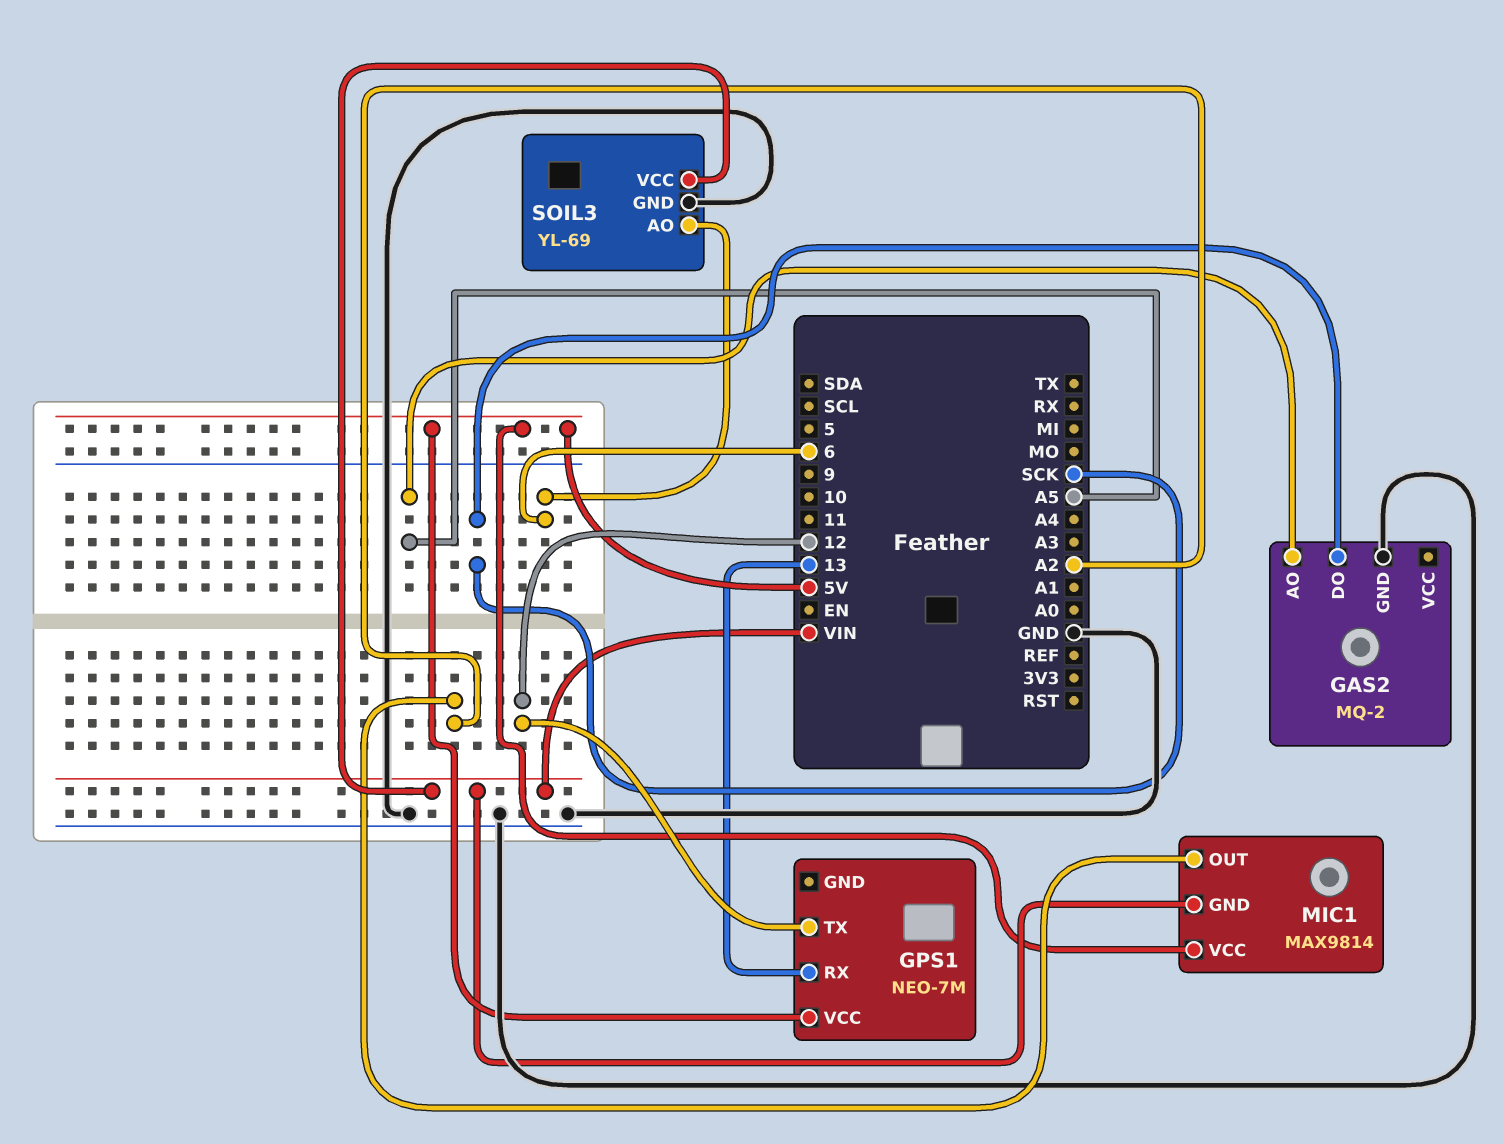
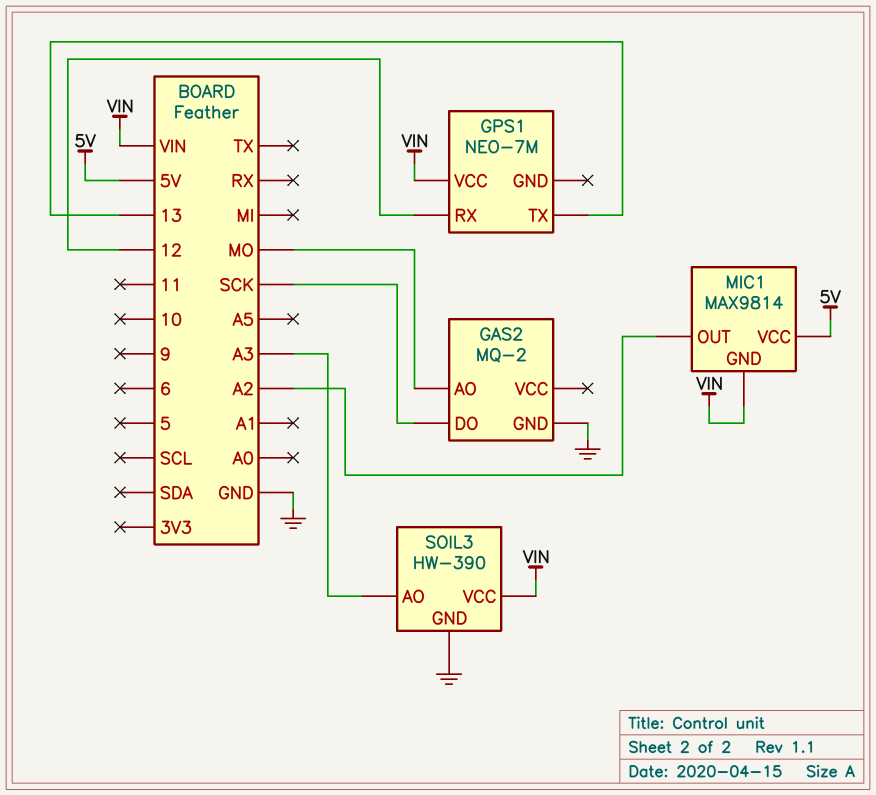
GAS2 pin AO: A5 -> MO
GPS1 pin RX: 13 -> 12
GPS1 pin TX: 12 -> 13
GPS1 pin VCC: 5V -> VIN
SOIL3: YL-69 -> HW-390
SOIL3 pin AO: 6 -> A3

